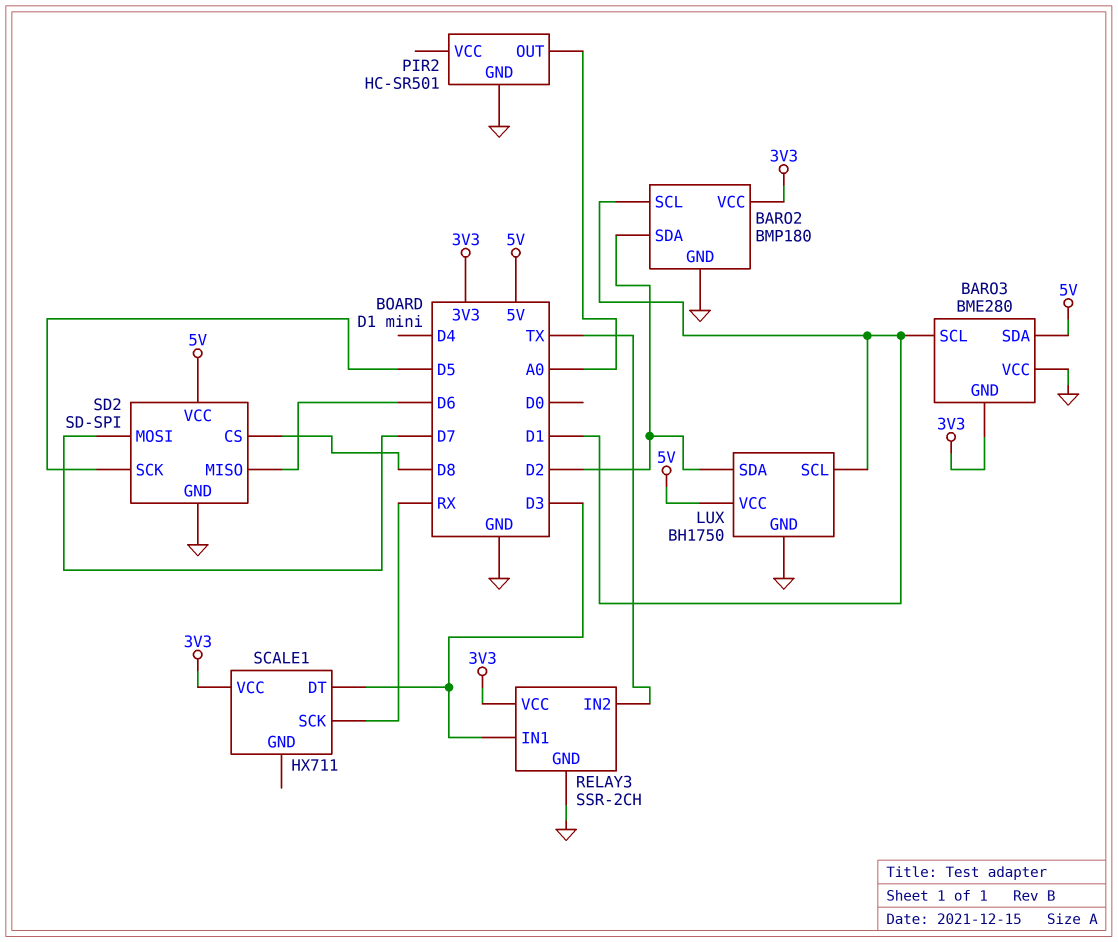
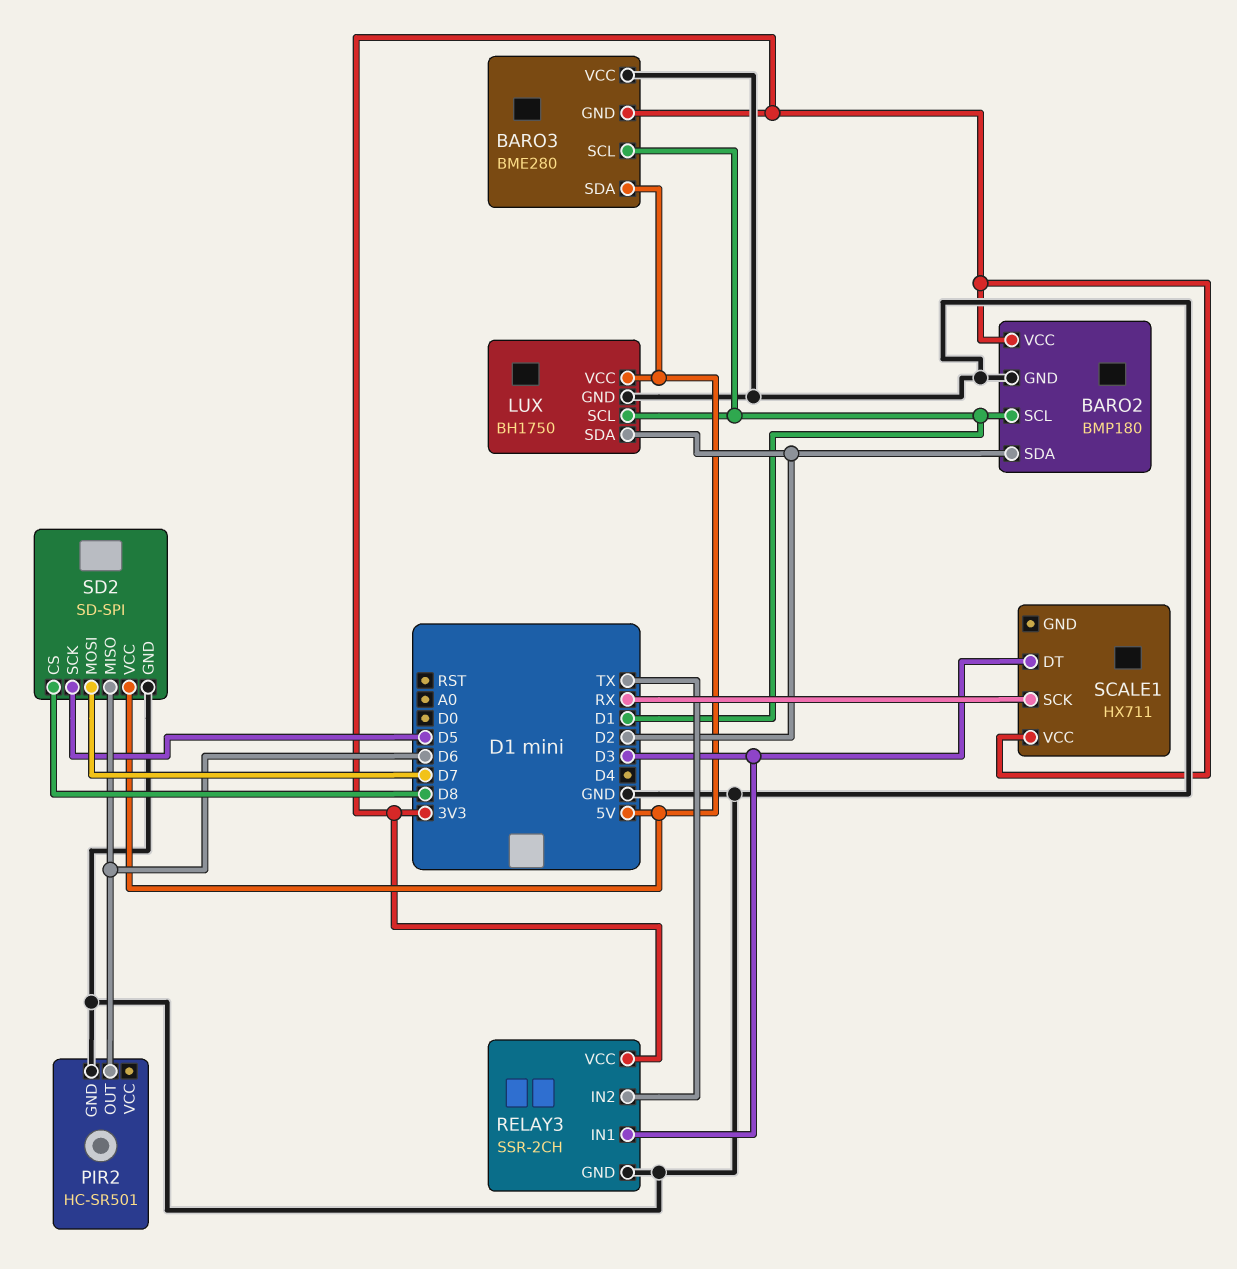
PIR2 pin OUT: A0 -> D6

